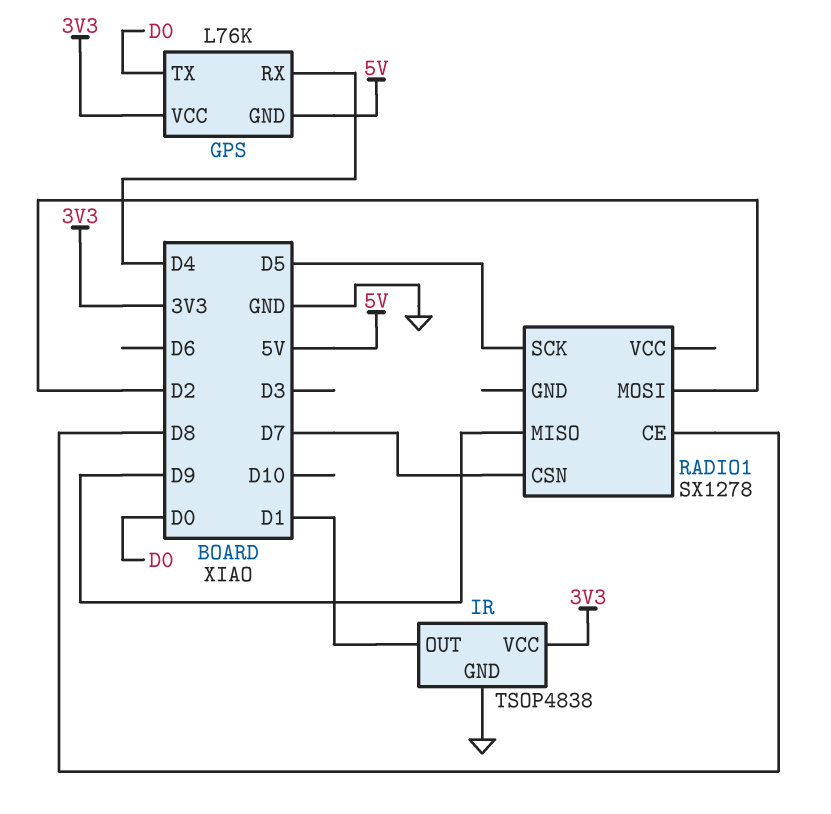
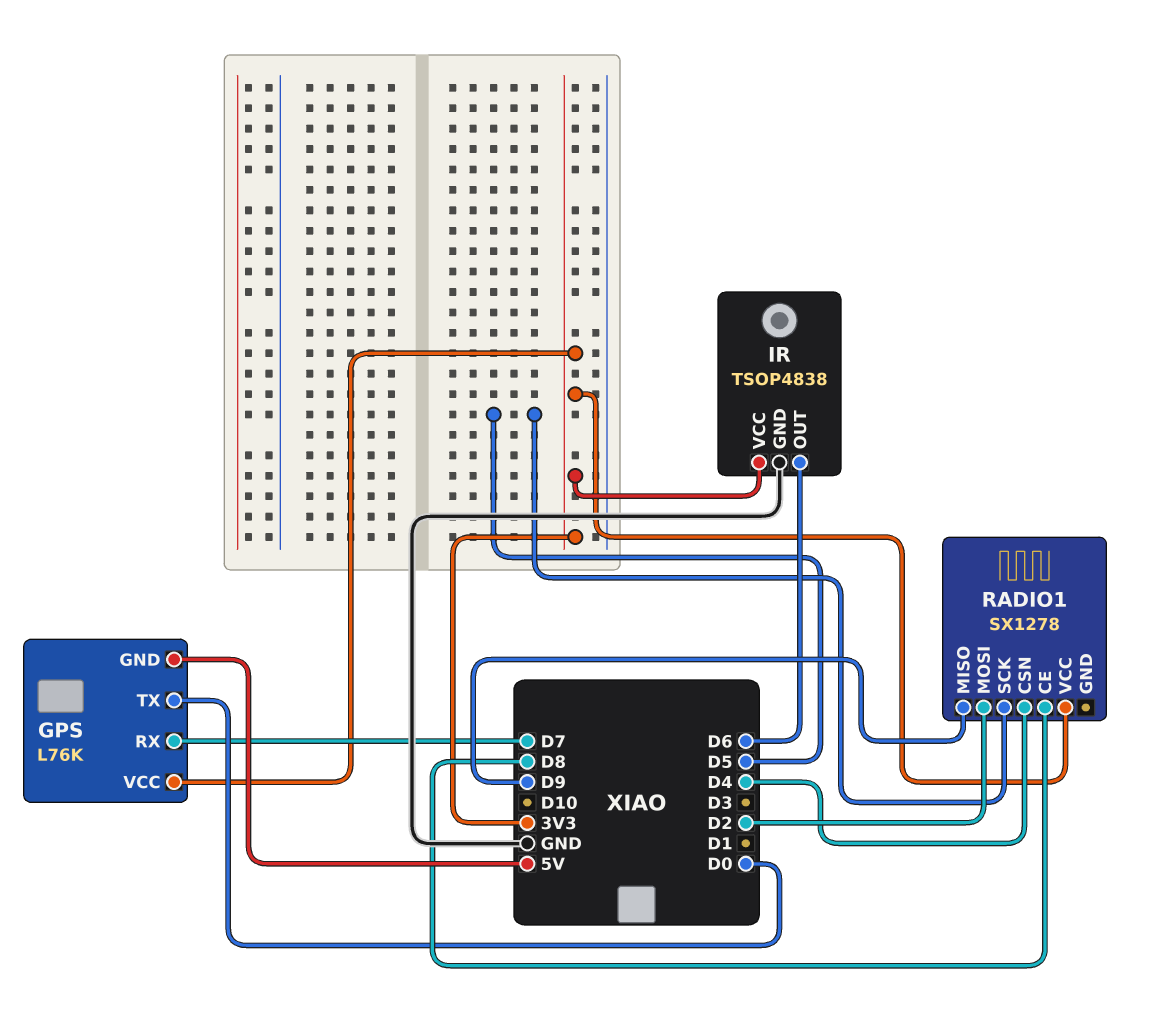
GPS pin RX: D4 -> D7
IR pin OUT: D1 -> D6
RADIO1 pin CSN: D7 -> D4
RADIO1 pin VCC: none -> 3V3

